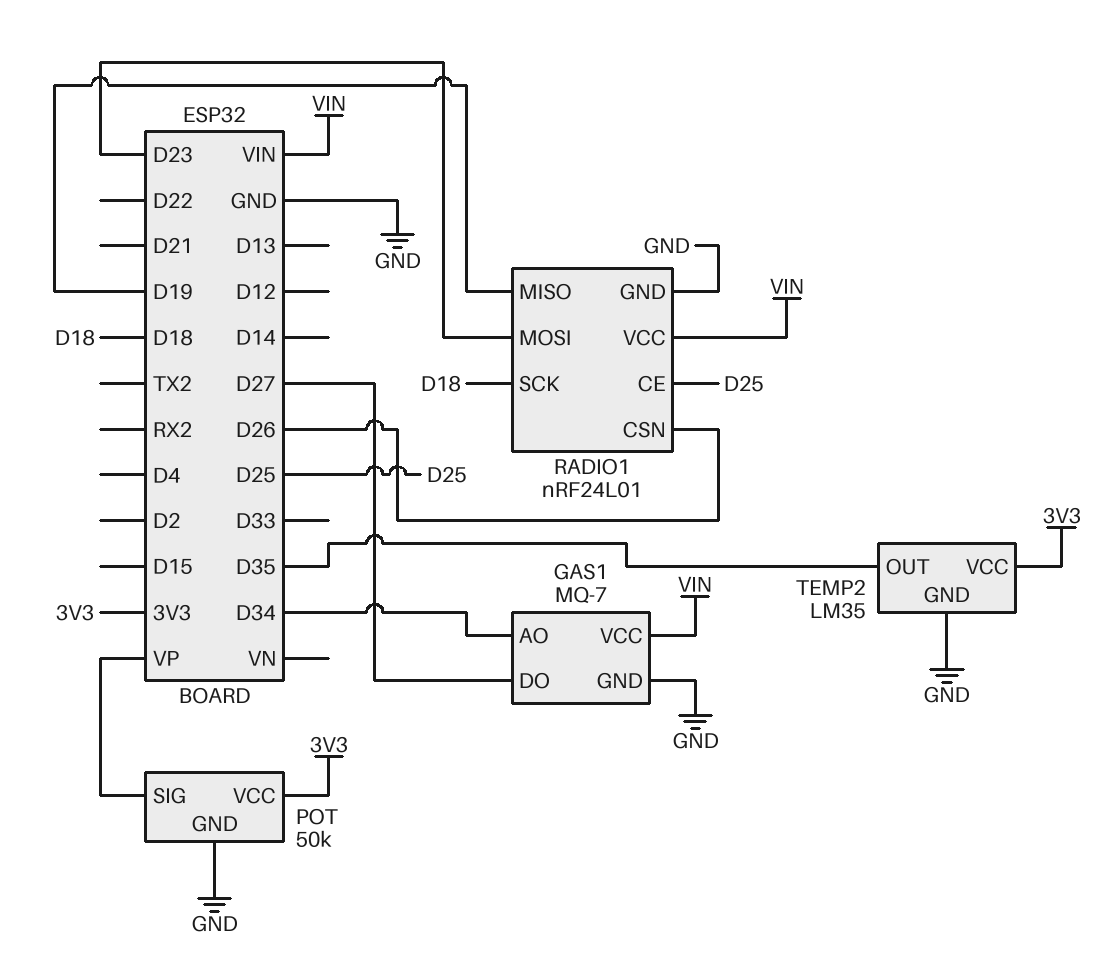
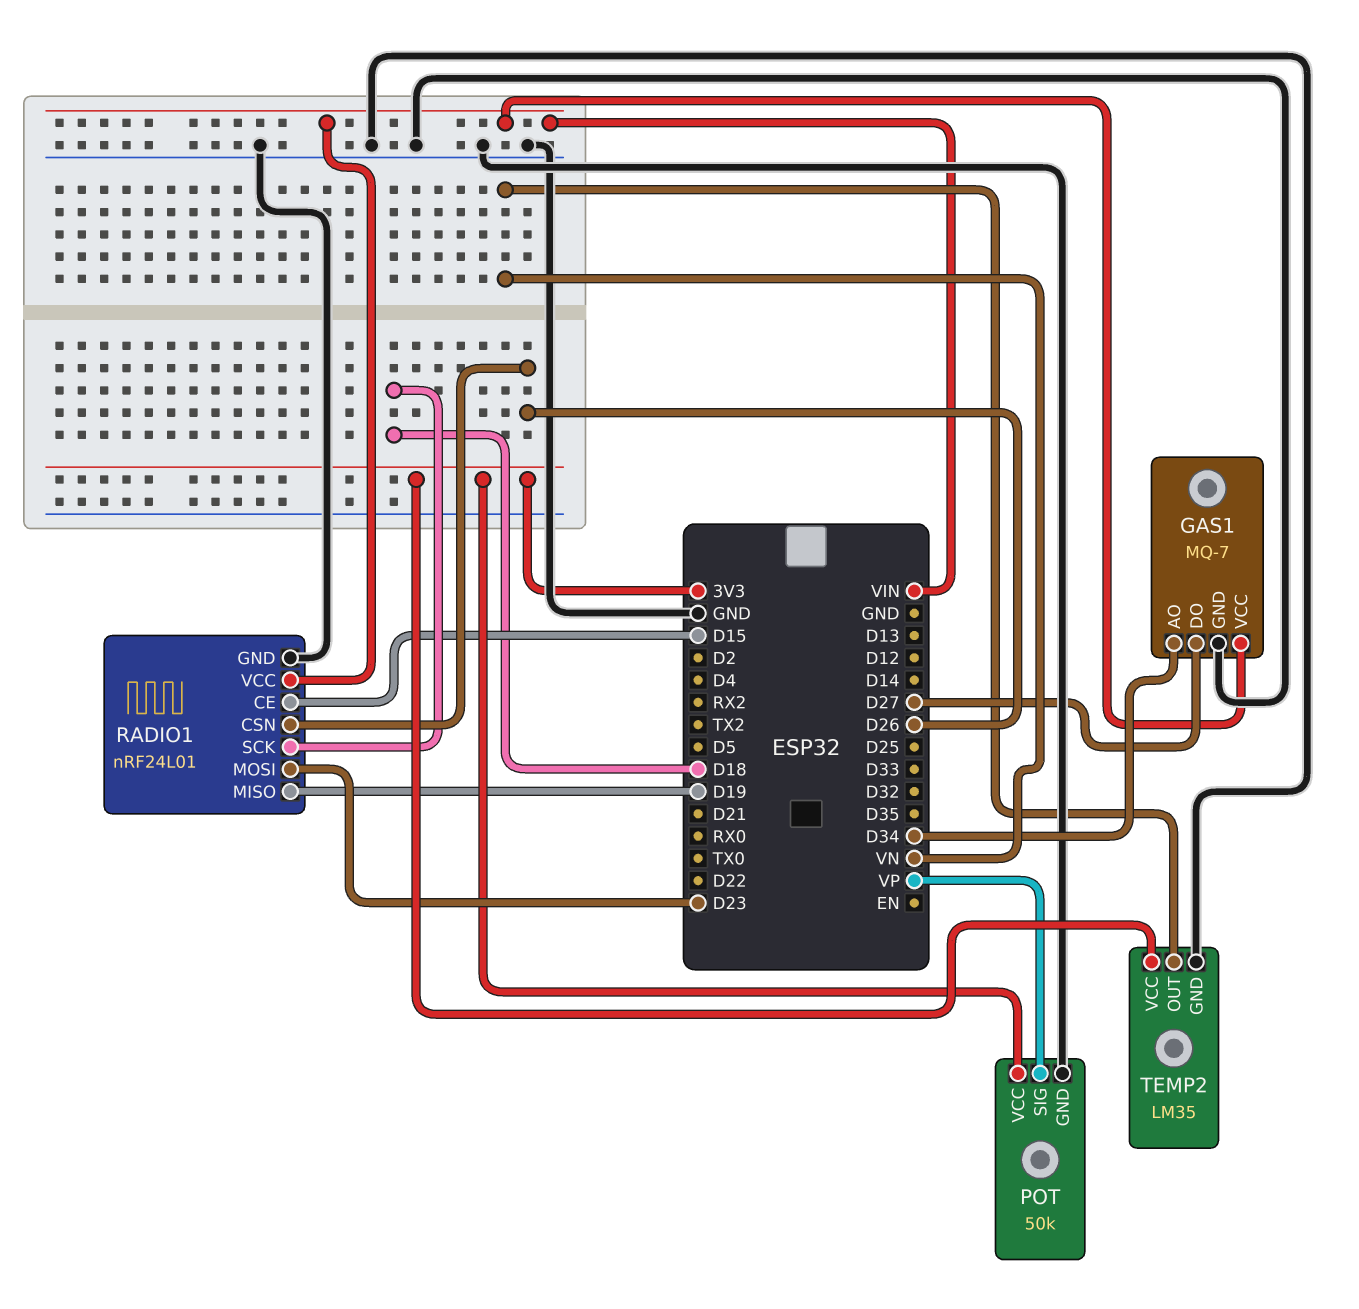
RADIO1 pin CE: D25 -> D15
TEMP2 pin OUT: D35 -> VN

